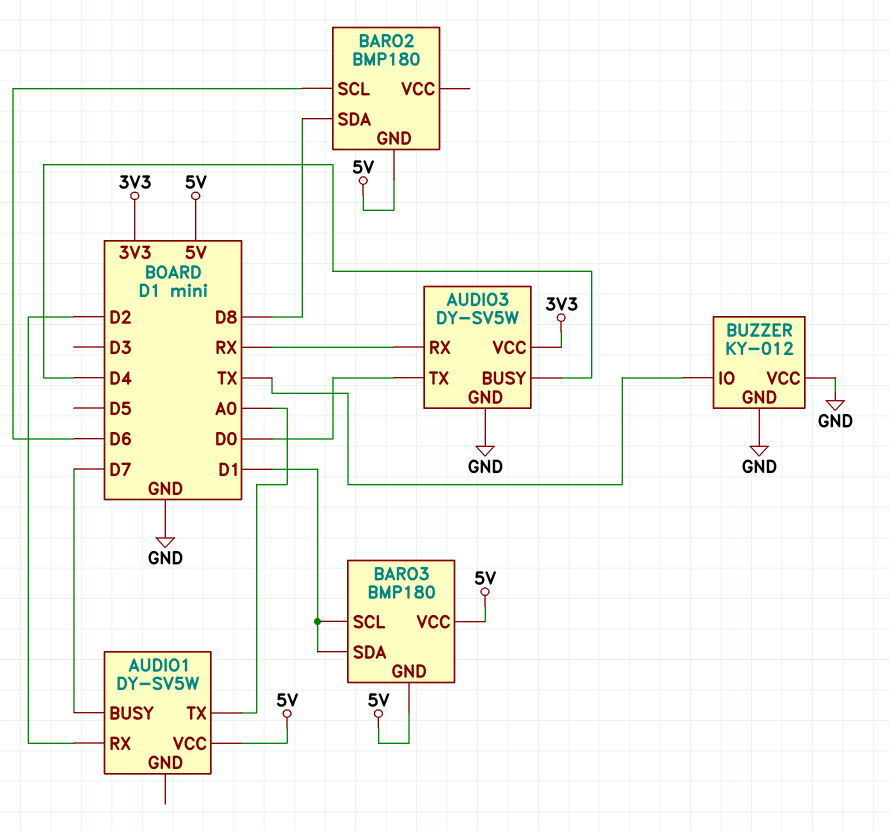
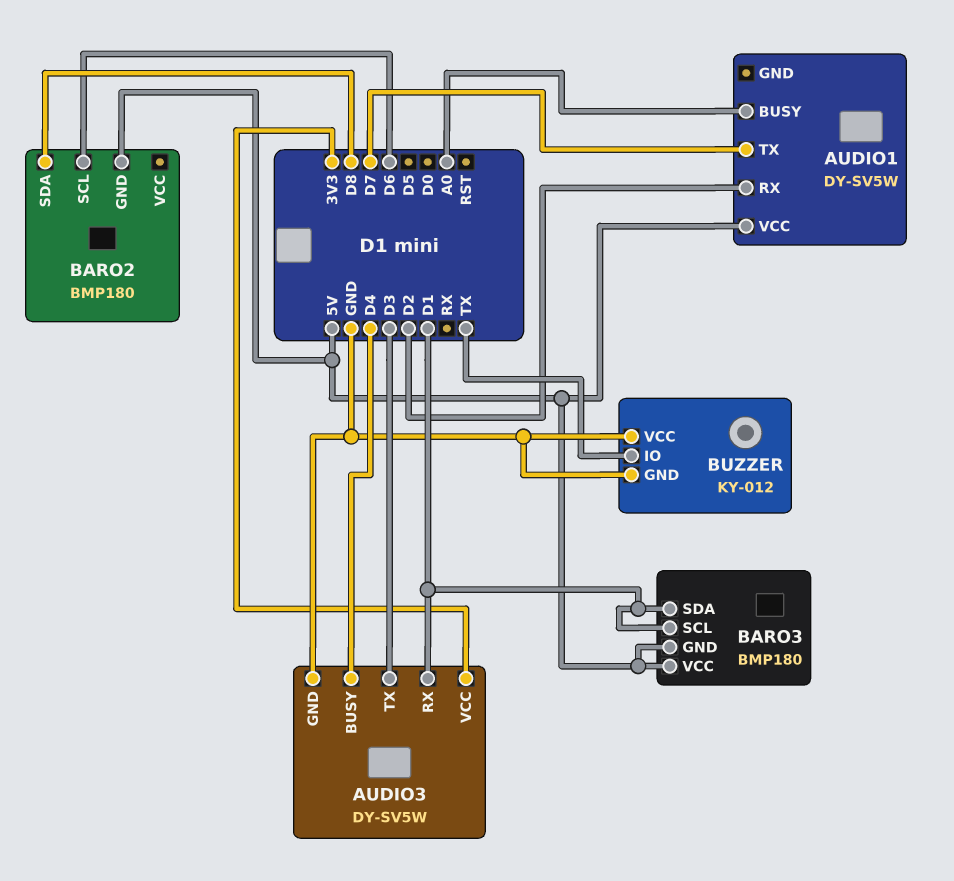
AUDIO1 pin BUSY: D7 -> A0
AUDIO1 pin TX: A0 -> D7
AUDIO3 pin RX: RX -> D1
AUDIO3 pin TX: D0 -> D3

